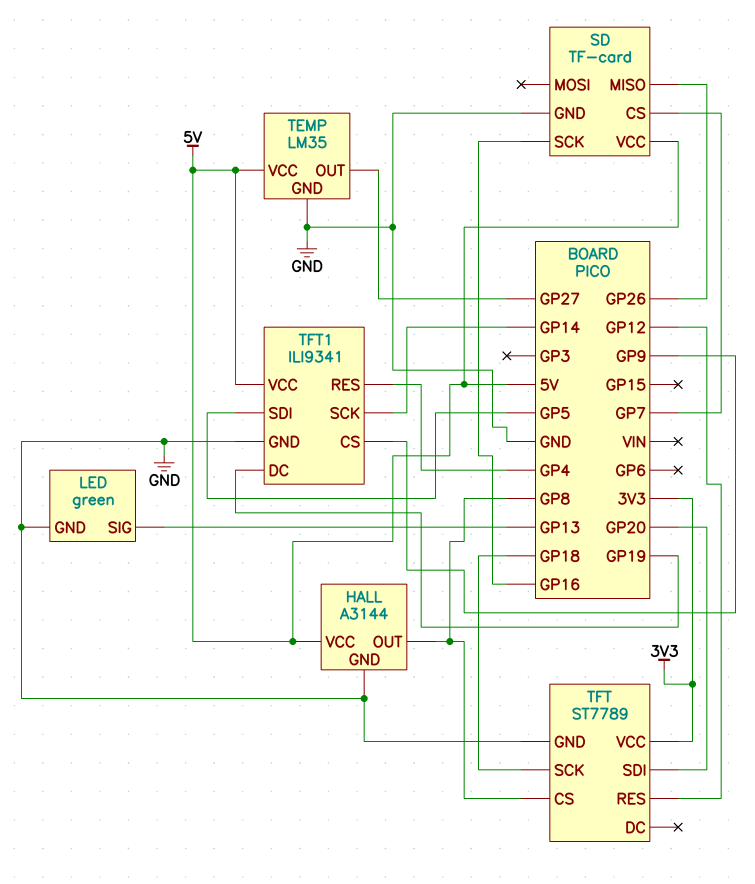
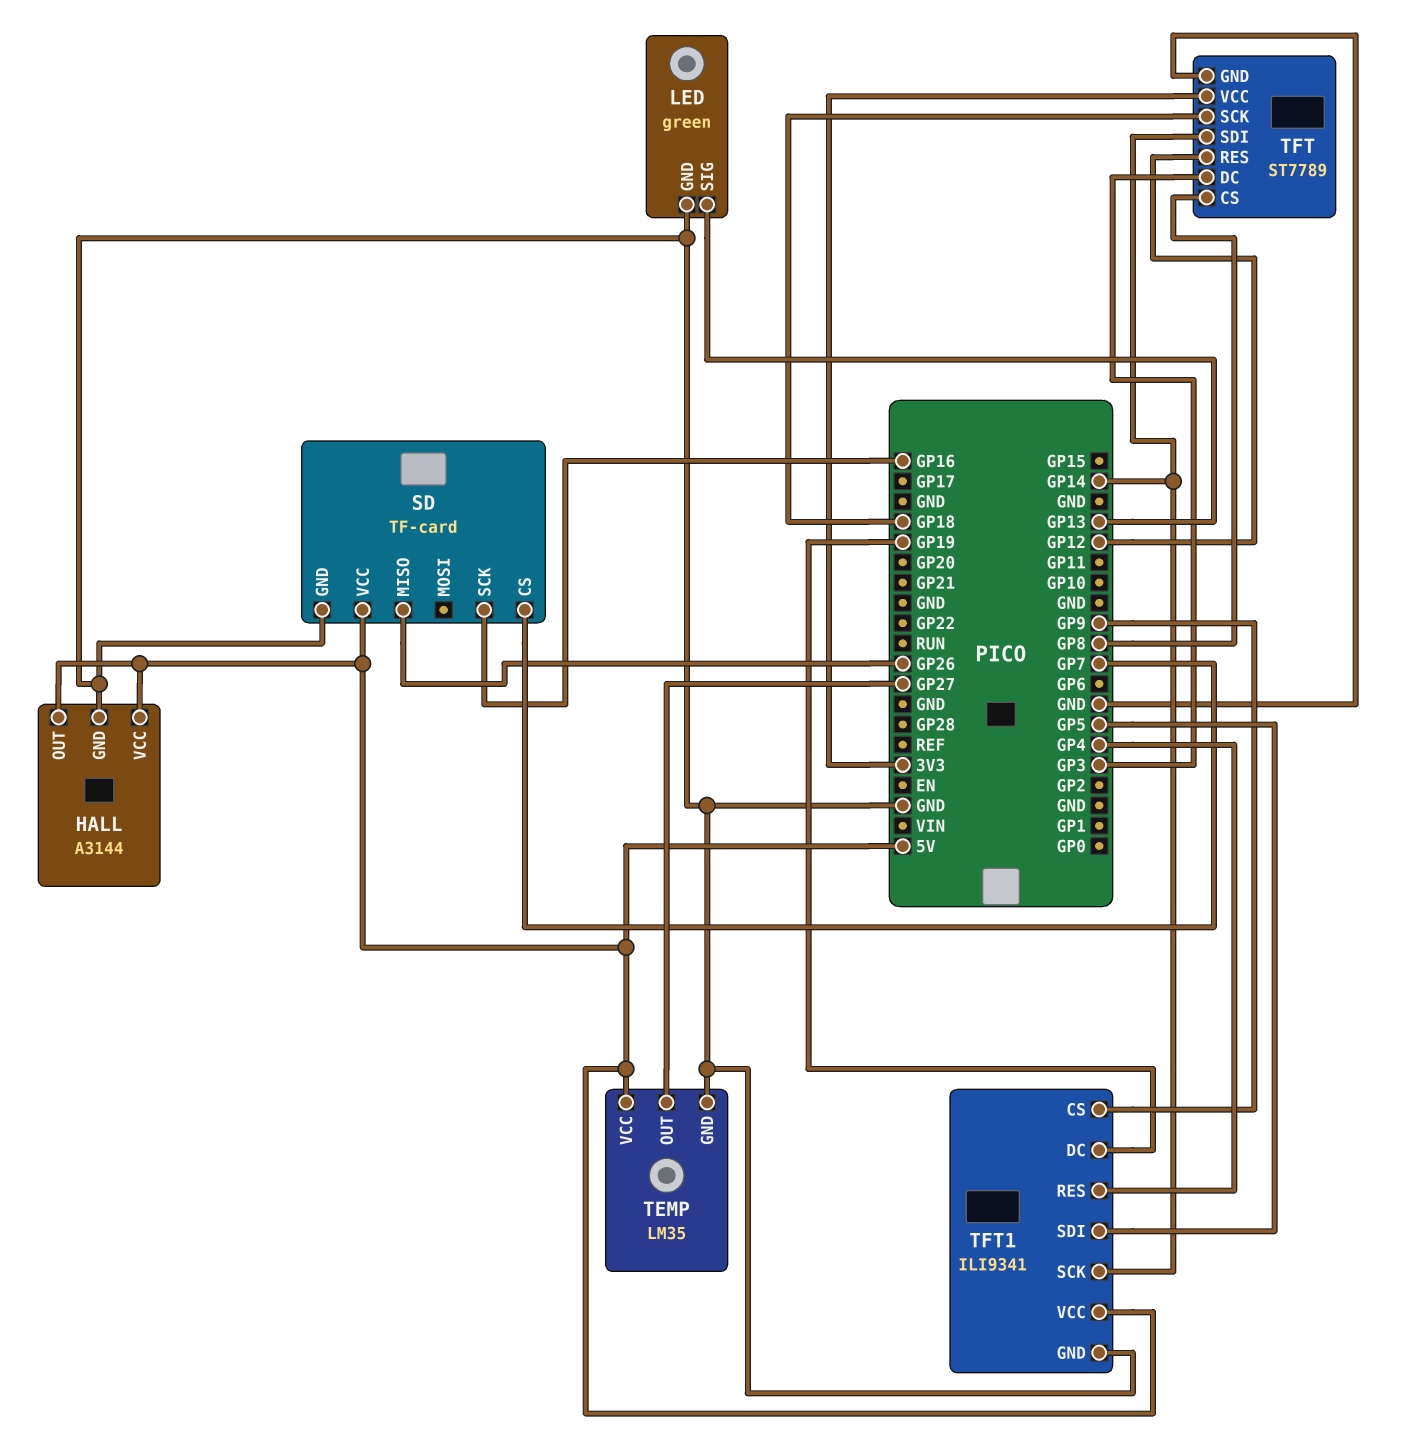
HALL pin OUT: GP8 -> 5V
TFT pin DC: none -> GP3
TFT pin SDI: GP20 -> GP14

